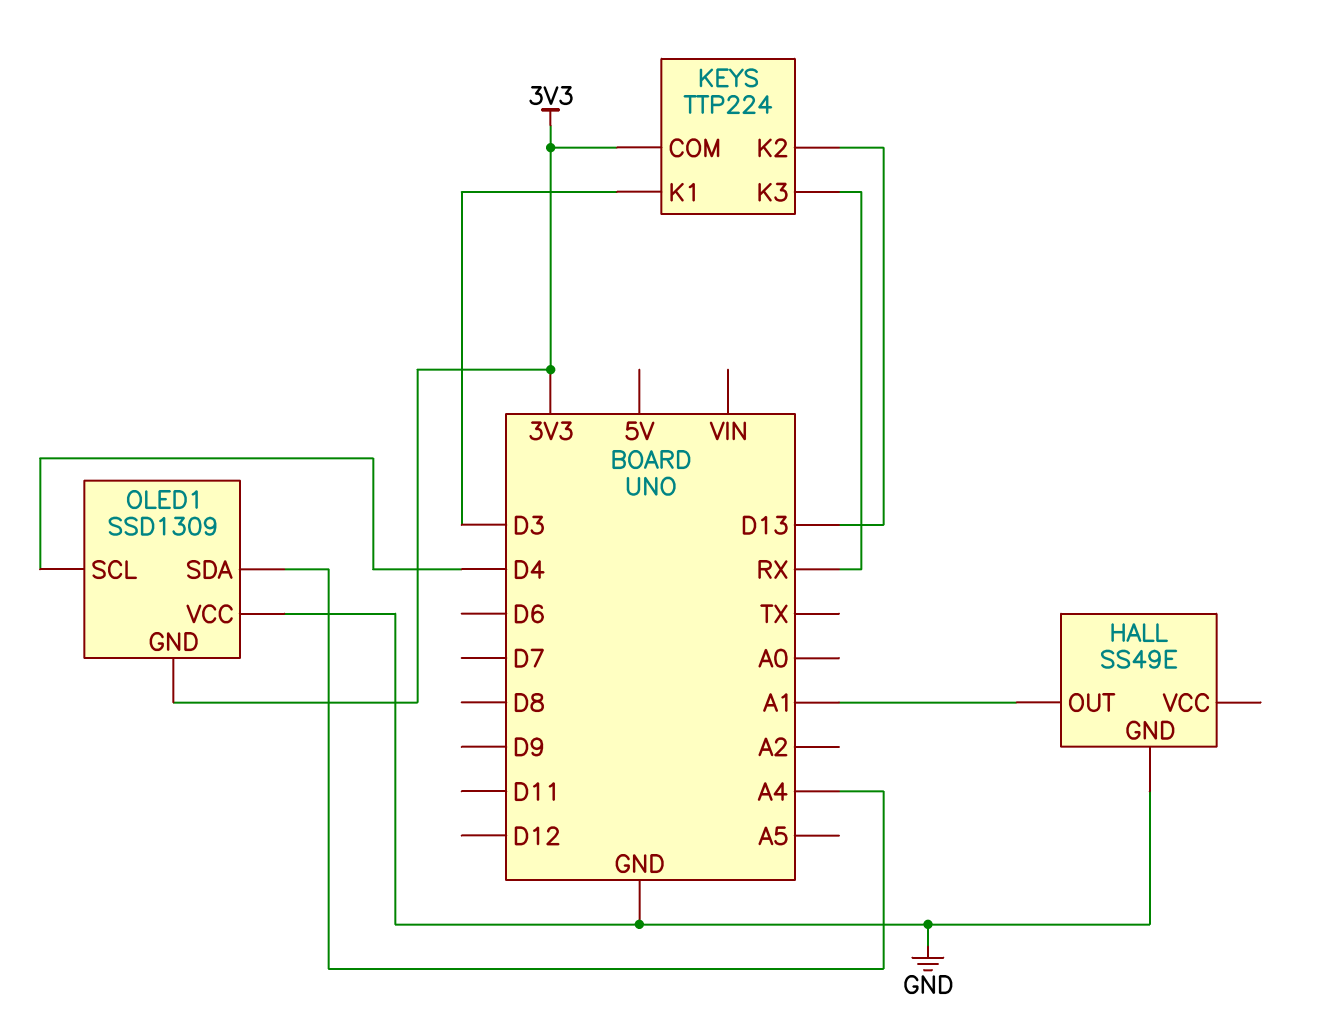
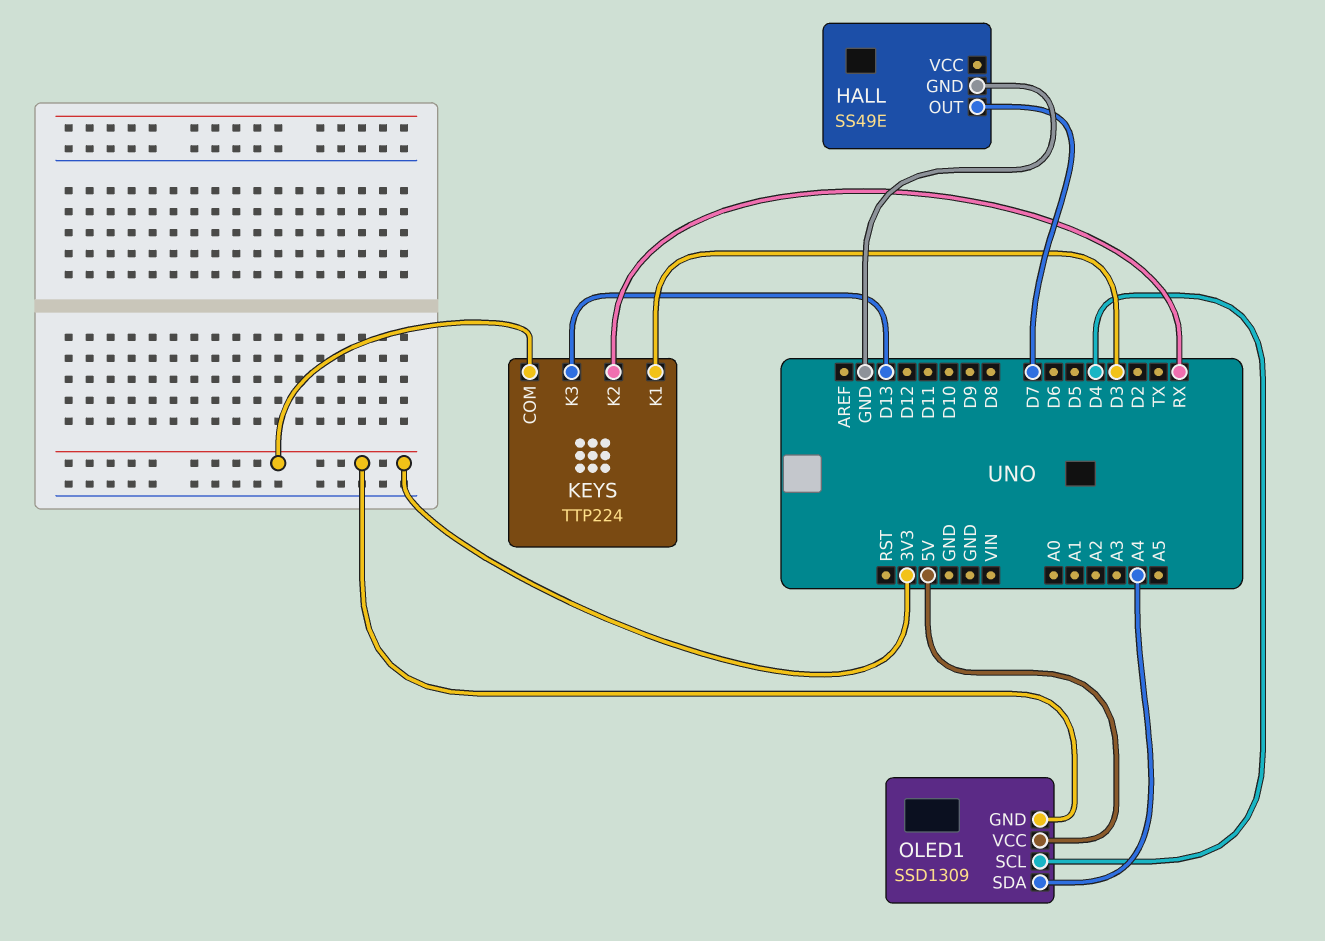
HALL pin OUT: A1 -> D7
KEYS pin K2: D13 -> RX
KEYS pin K3: RX -> D13
OLED1 pin VCC: GND -> 5V

